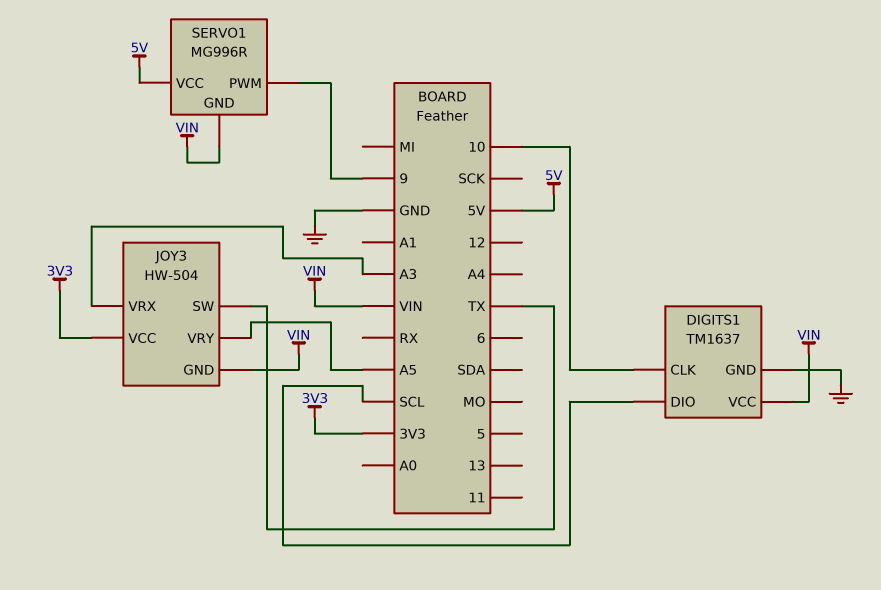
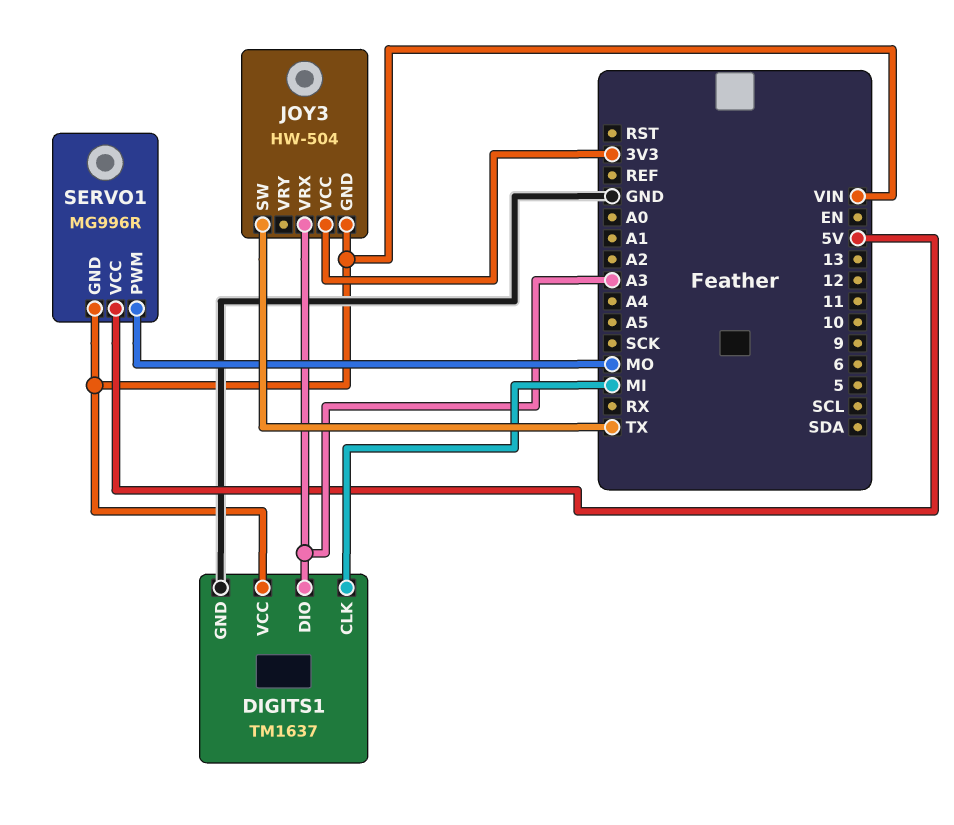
DIGITS1 pin CLK: 10 -> MI
DIGITS1 pin DIO: SCL -> A3
JOY3 pin VRY: A5 -> none
SERVO1 pin PWM: 9 -> MO

